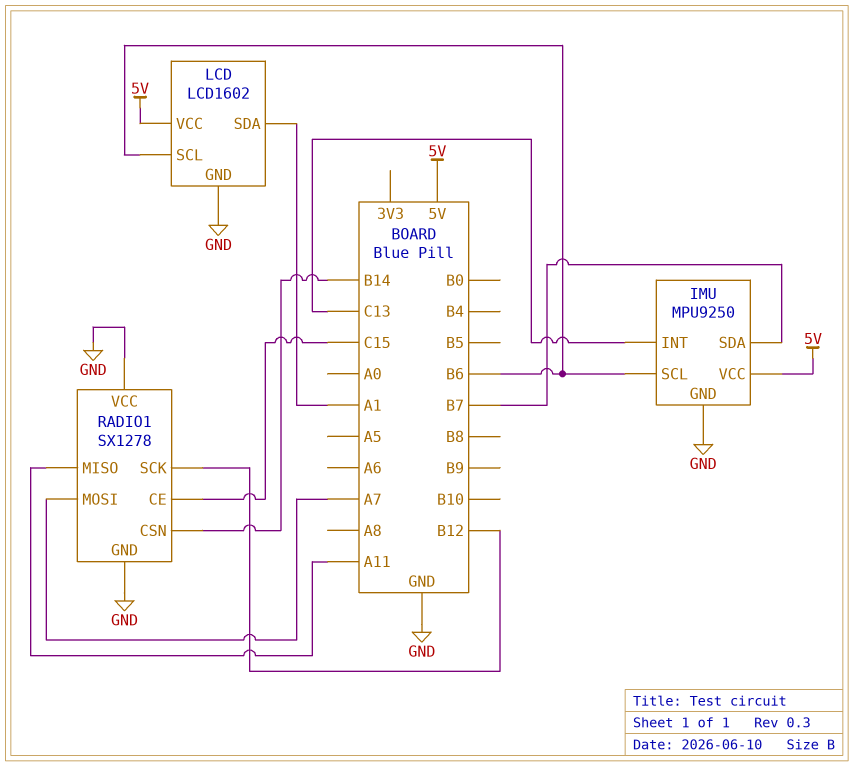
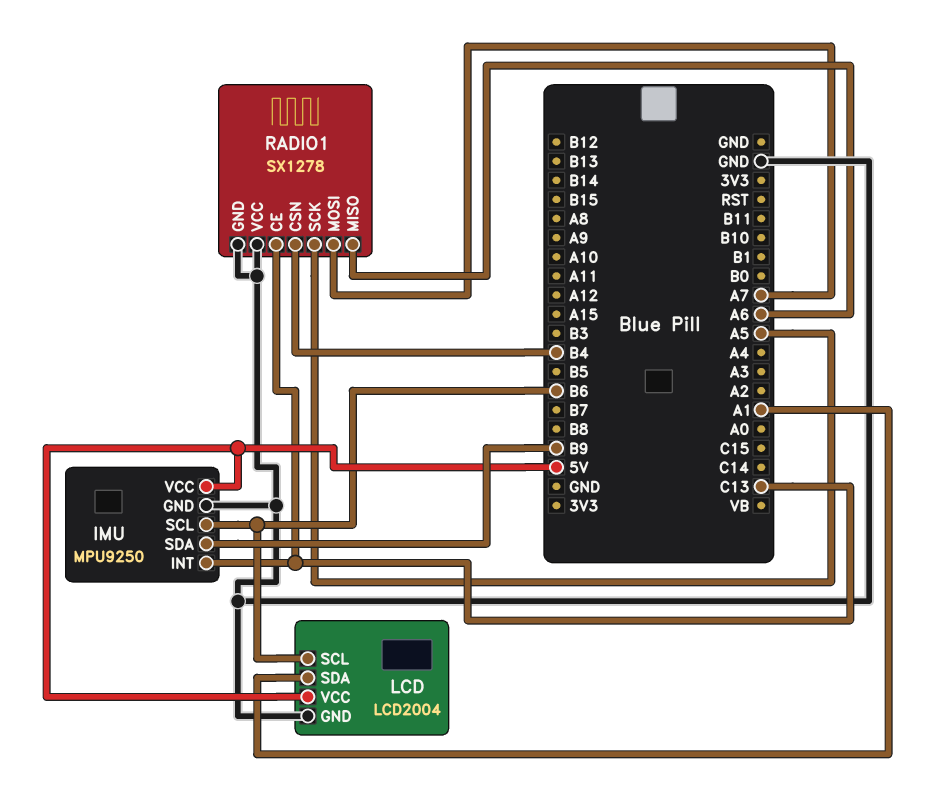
IMU pin SDA: B7 -> B9
LCD: LCD1602 -> LCD2004
RADIO1 pin CE: C15 -> C13
RADIO1 pin CSN: B14 -> B4
RADIO1 pin MISO: A11 -> A6
RADIO1 pin SCK: B12 -> A5

